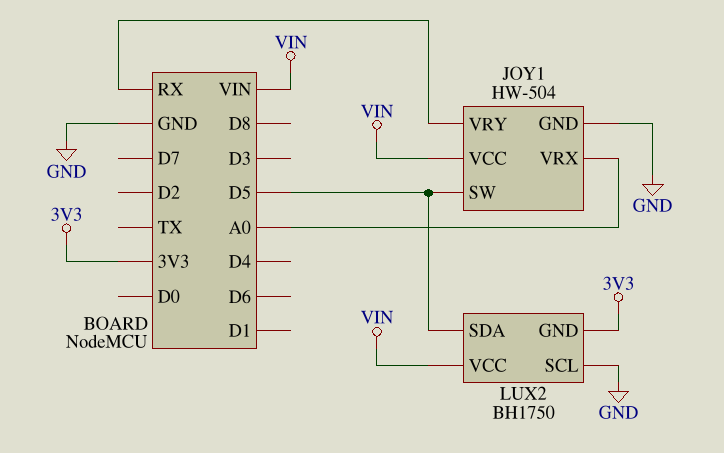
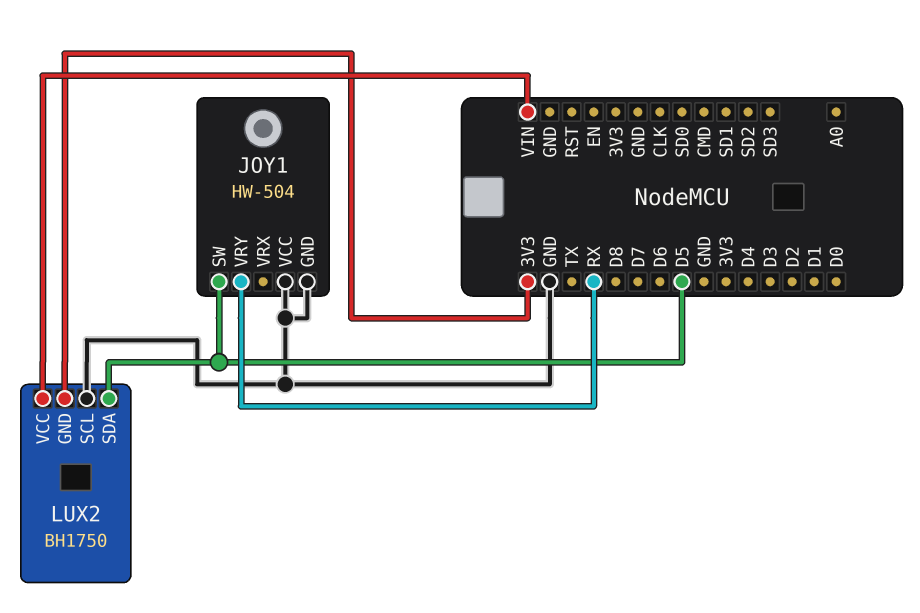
JOY1 pin VCC: VIN -> GND
JOY1 pin VRX: A0 -> none

